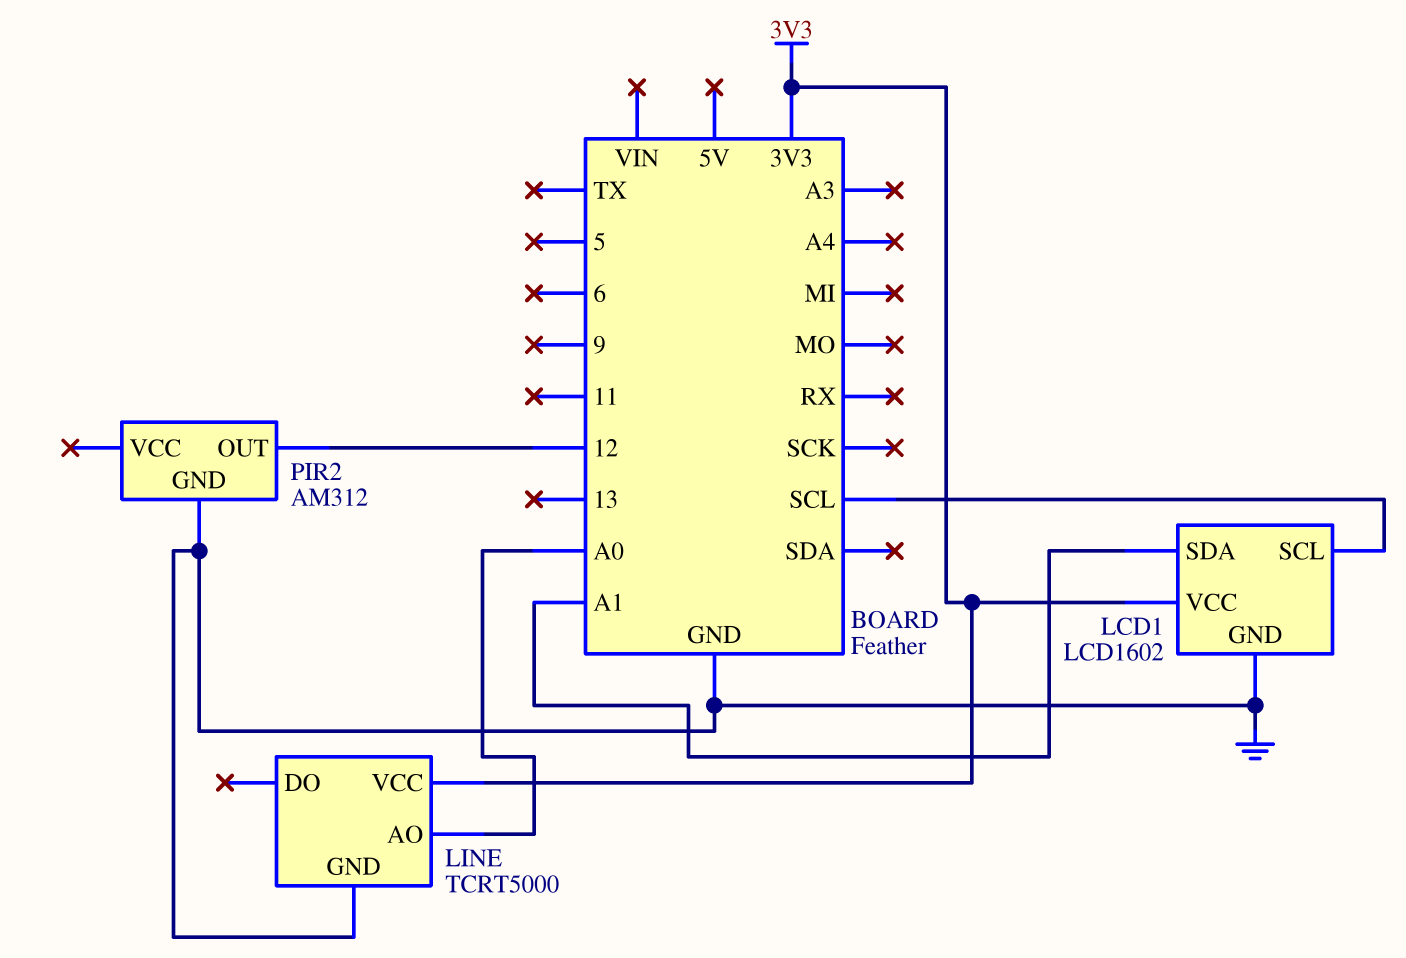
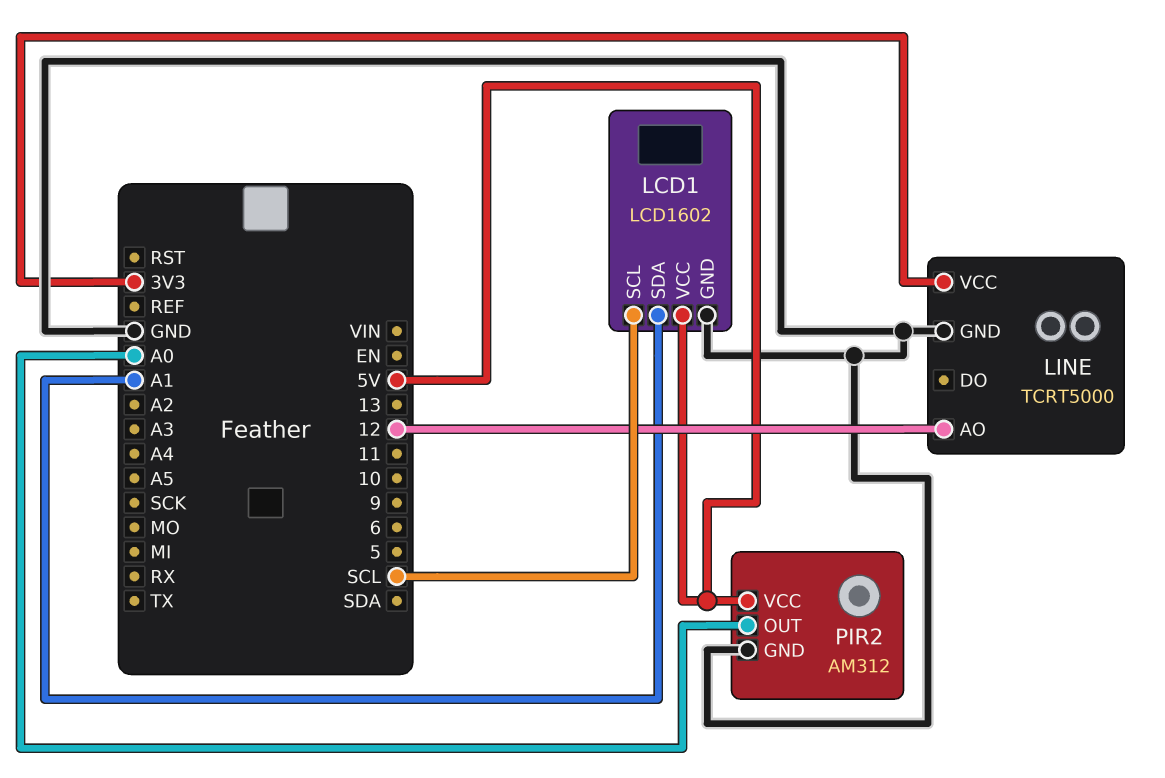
LCD1 pin VCC: 3V3 -> 5V
LINE pin AO: A0 -> 12
PIR2 pin OUT: 12 -> A0
PIR2 pin VCC: none -> 5V

